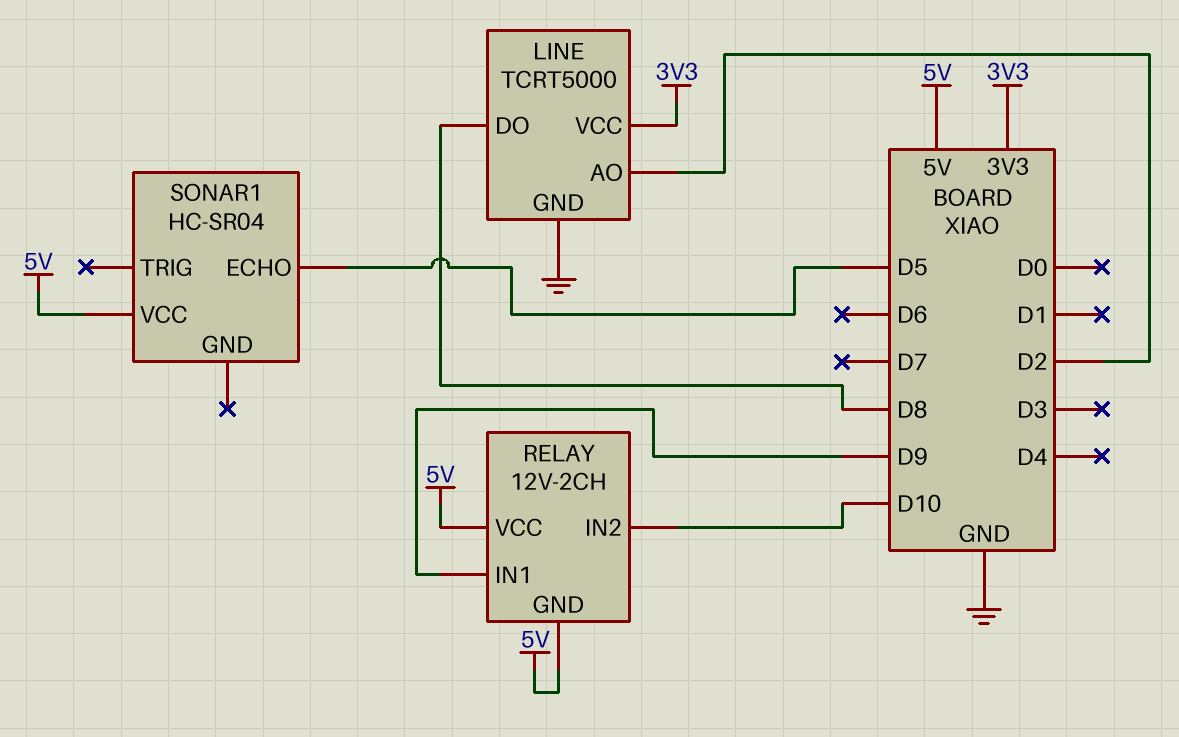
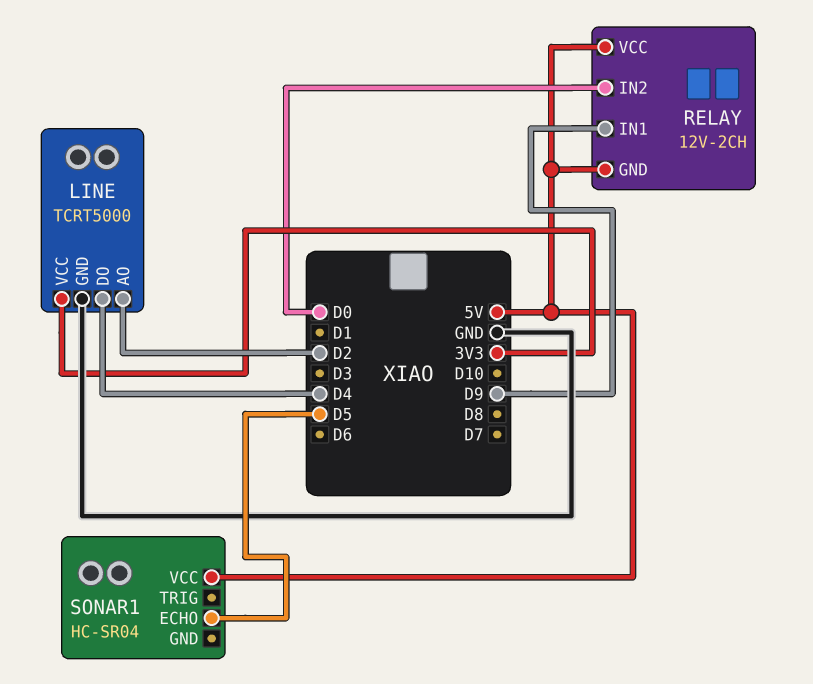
LINE pin DO: D8 -> D4
RELAY pin IN2: D10 -> D0

